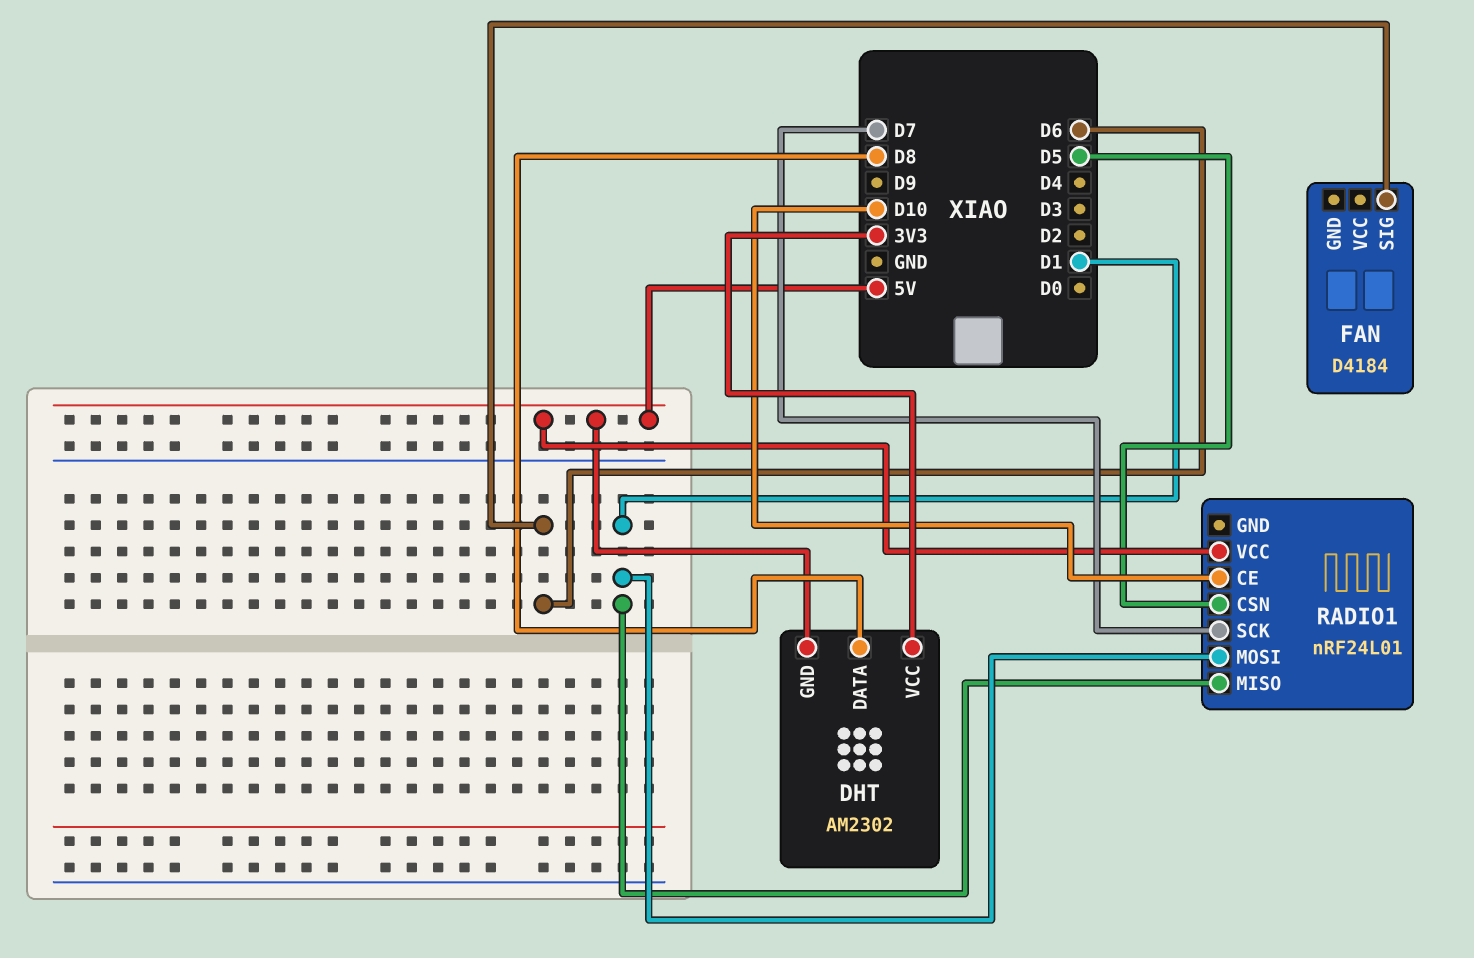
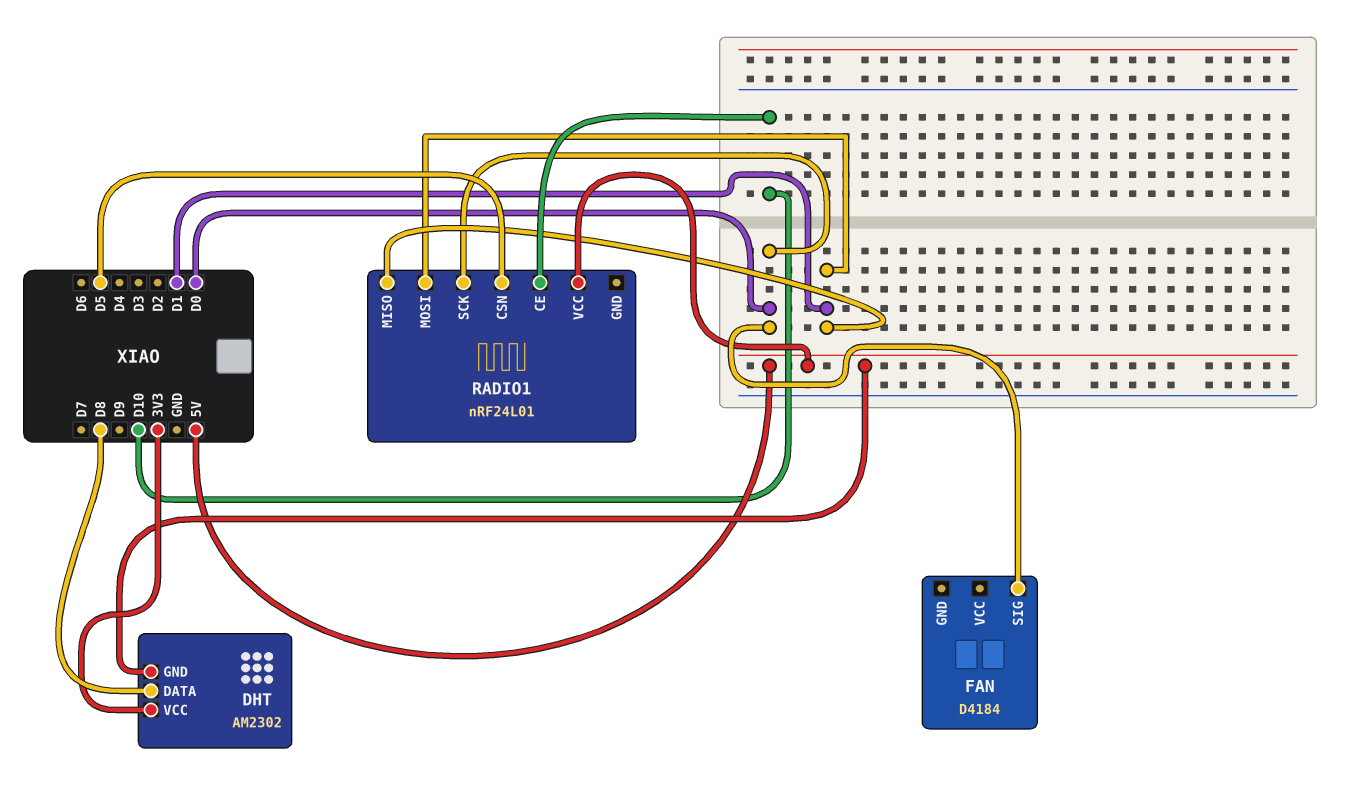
FAN pin SIG: D6 -> D0
RADIO1 pin SCK: D7 -> D0

